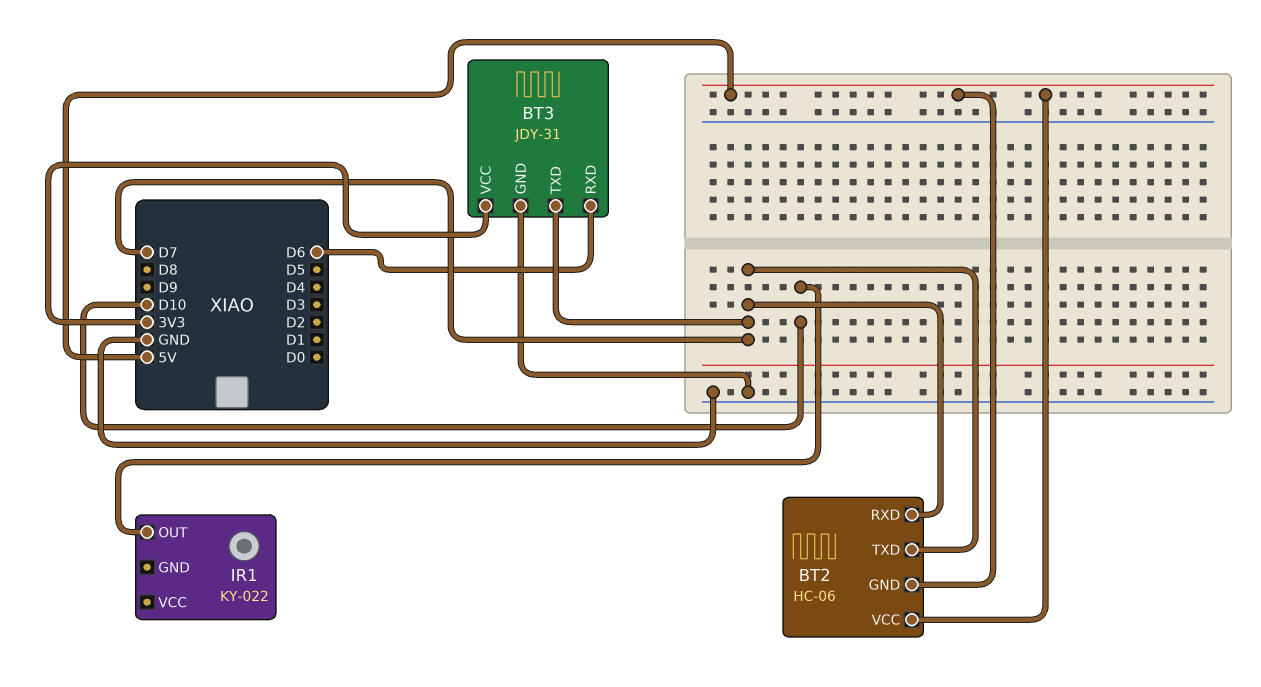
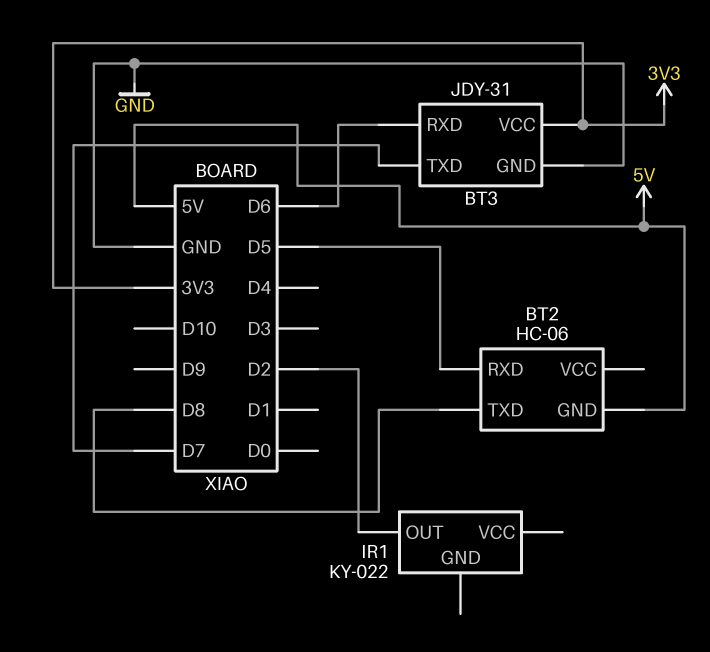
BT2 pin RXD: D7 -> D5
BT2 pin TXD: D7 -> D8
BT2 pin VCC: 5V -> none
IR1 pin OUT: D10 -> D2

